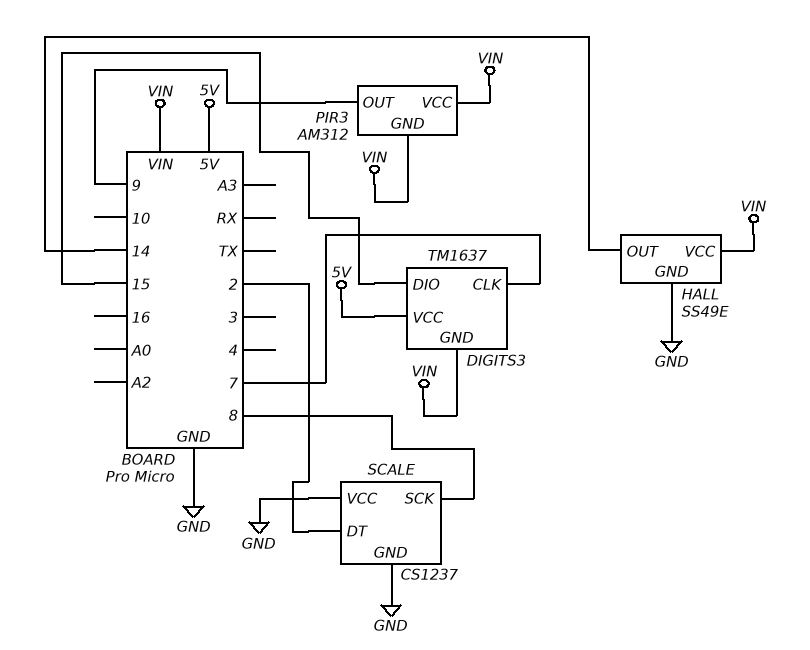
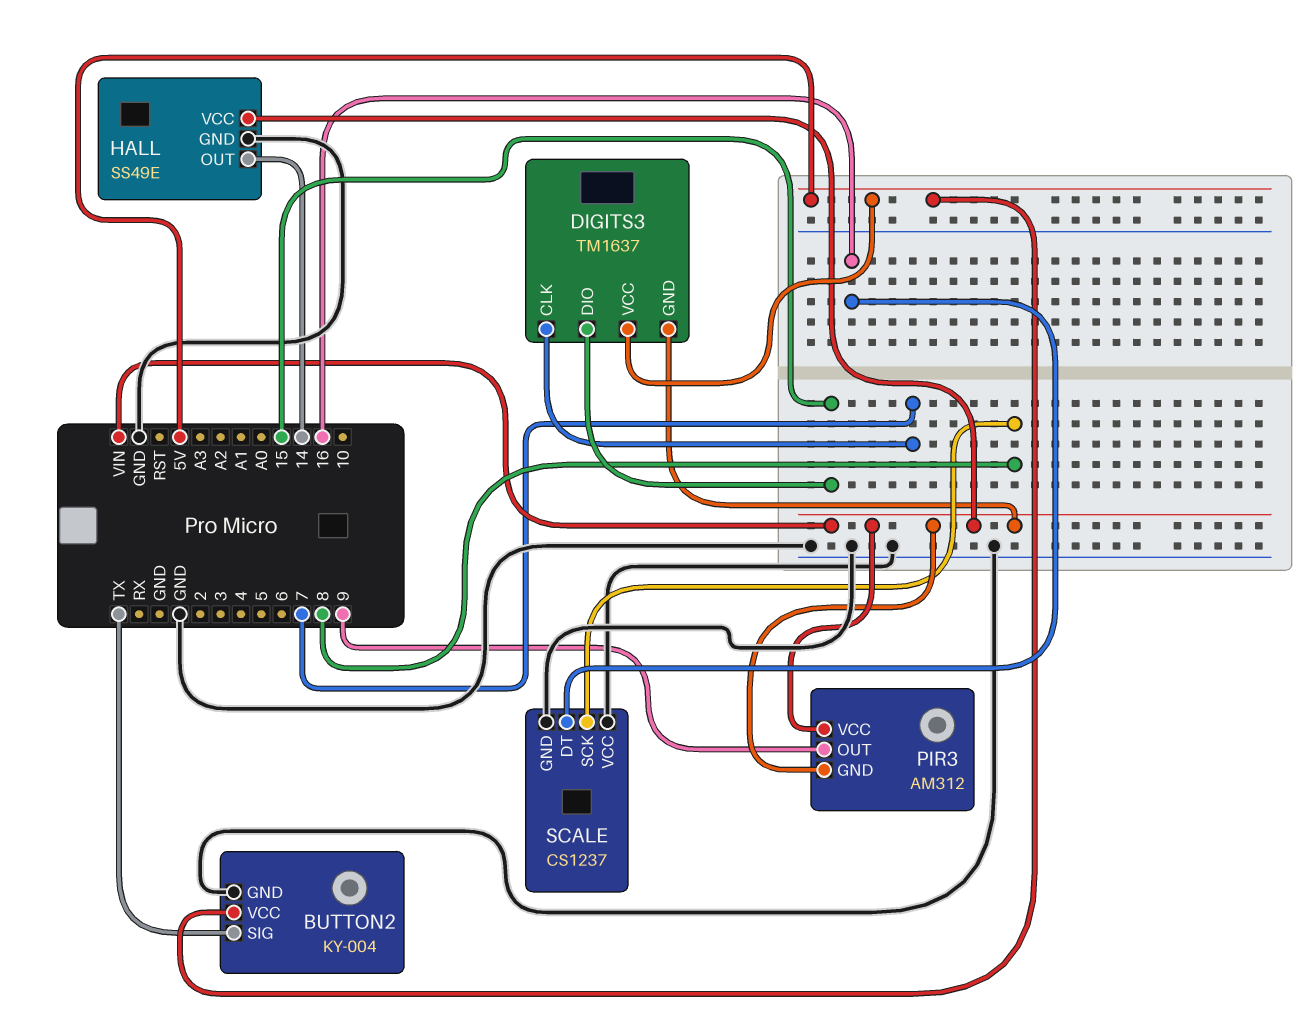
BUTTON2: none -> KY-004
BUTTON2 pin GND: none -> GND
BUTTON2 pin SIG: none -> TX
BUTTON2 pin VCC: none -> 5V
SCALE pin DT: 2 -> 16

